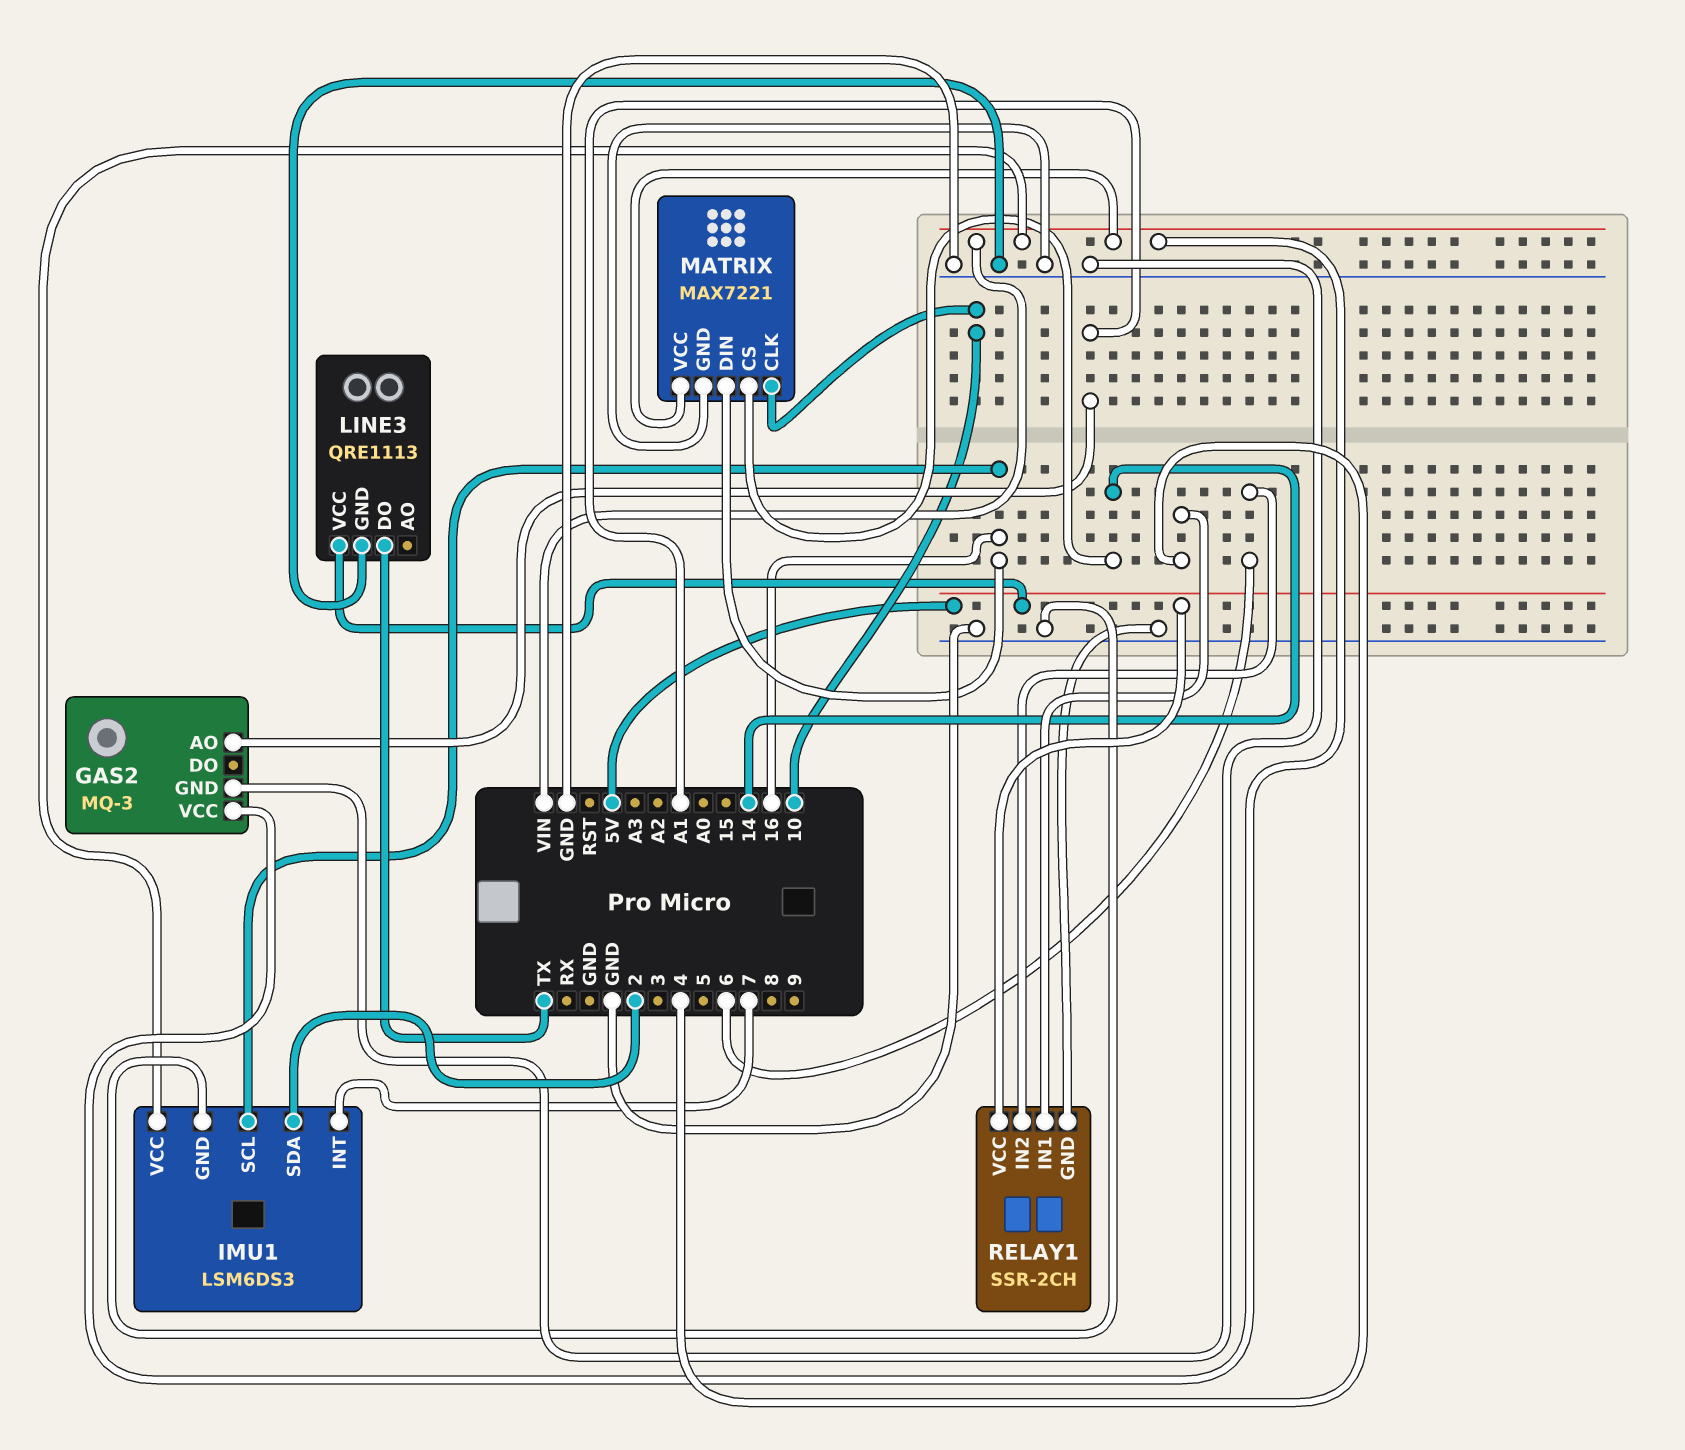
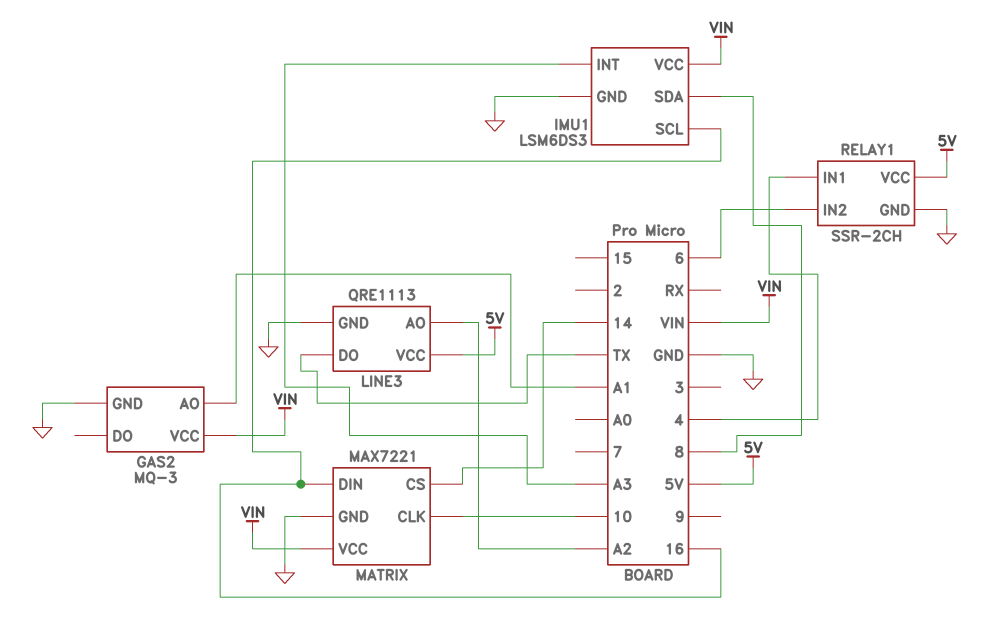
IMU1 pin INT: 7 -> A3
IMU1 pin SDA: 2 -> 8
LINE3 pin AO: none -> A2

